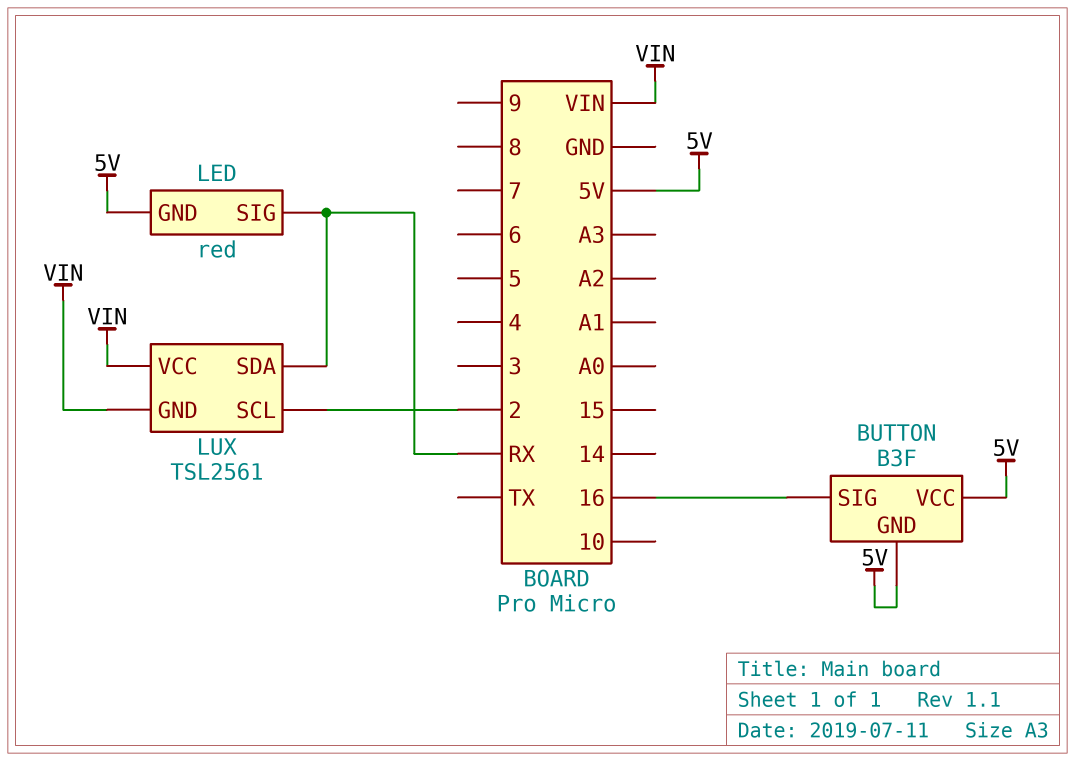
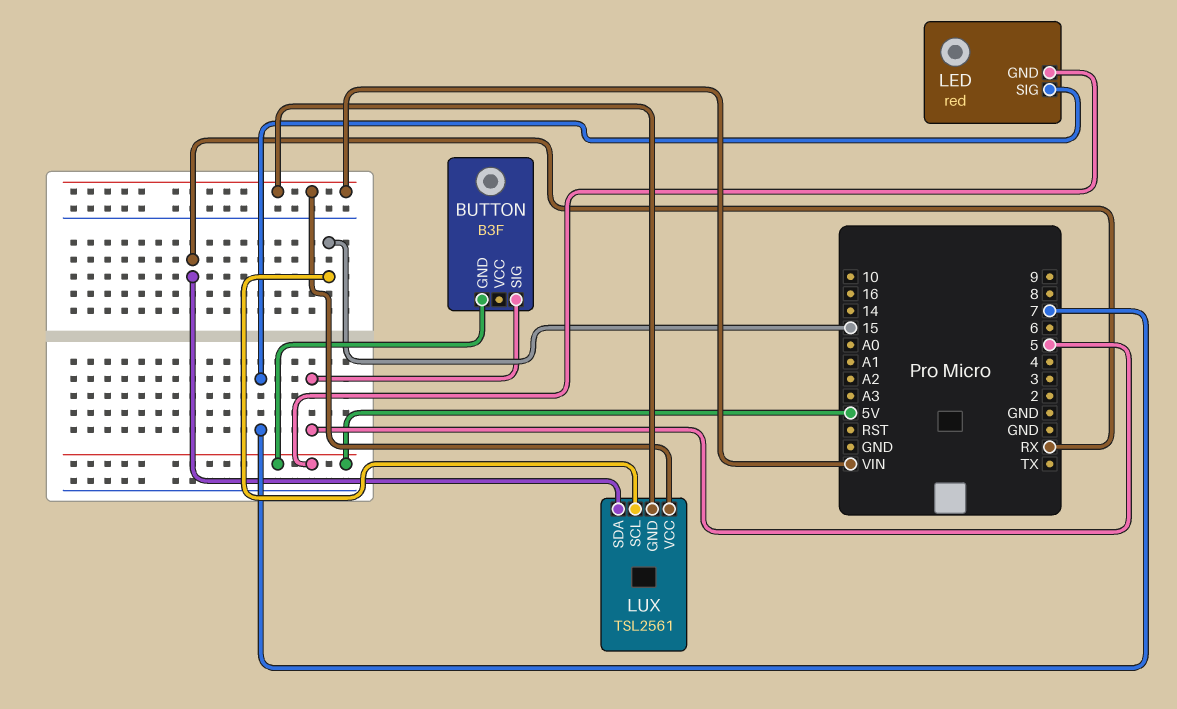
BUTTON pin SIG: 16 -> 5
BUTTON pin VCC: 5V -> none
LED pin SIG: RX -> 7
LUX pin SCL: 2 -> 15

